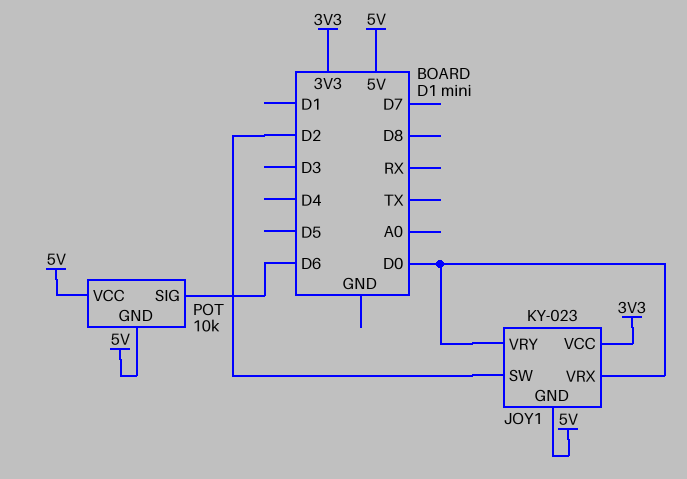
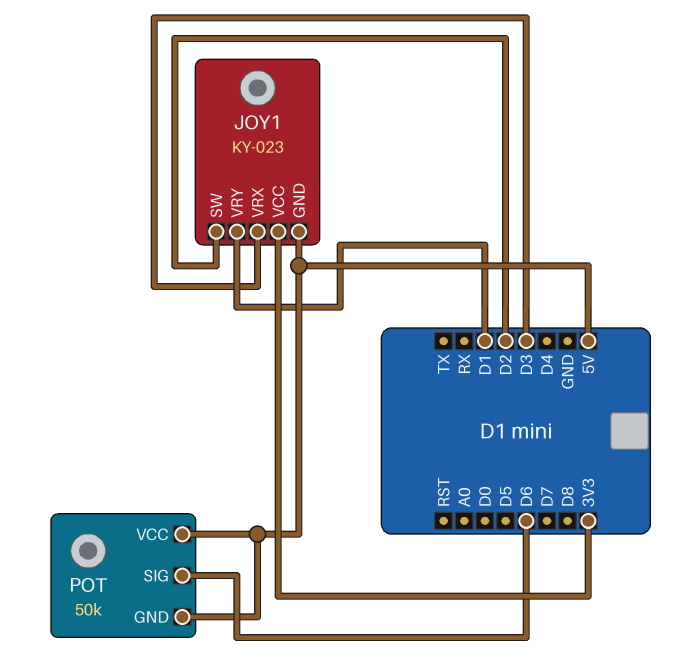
JOY1 pin VRX: D0 -> D3
JOY1 pin VRY: D0 -> D1
POT: 10k -> 50k

